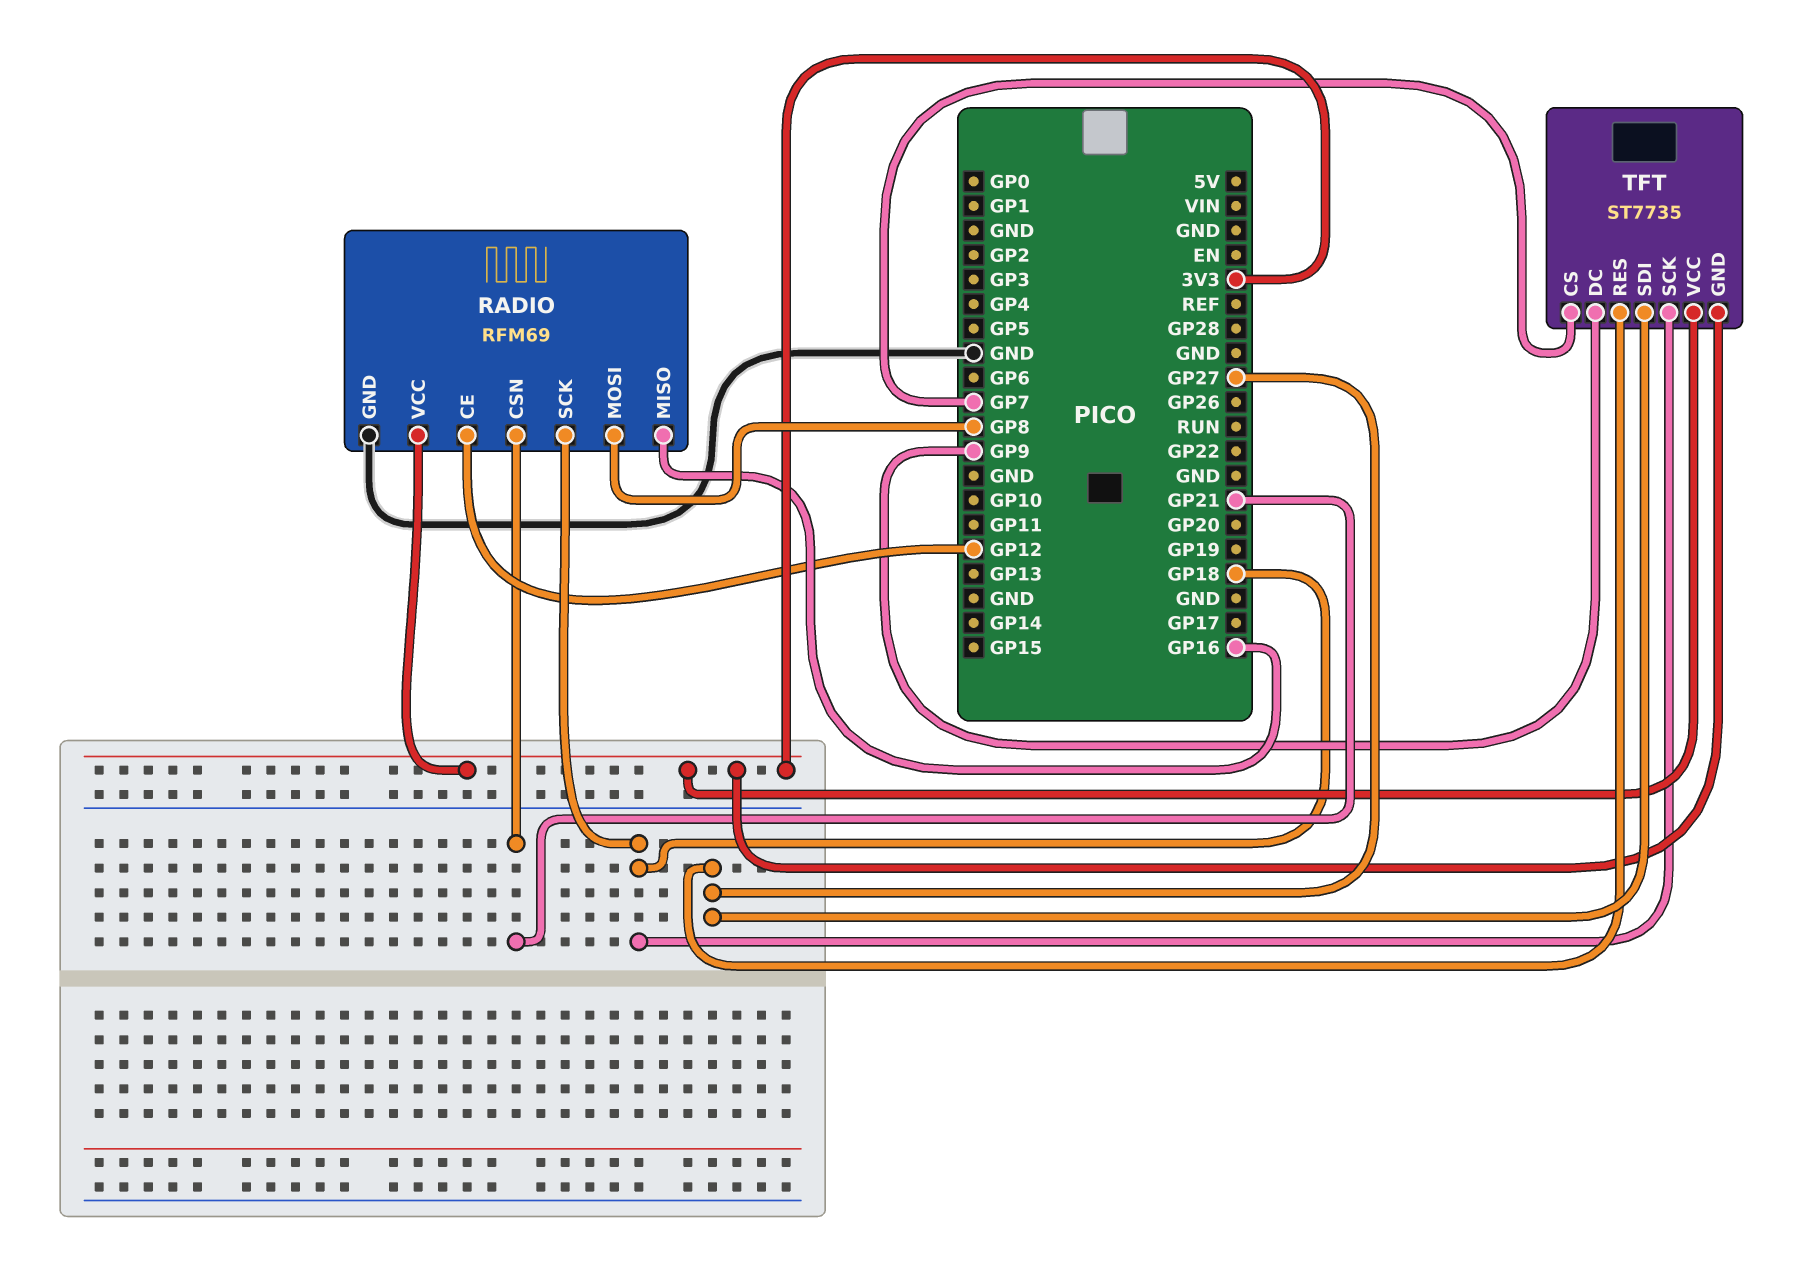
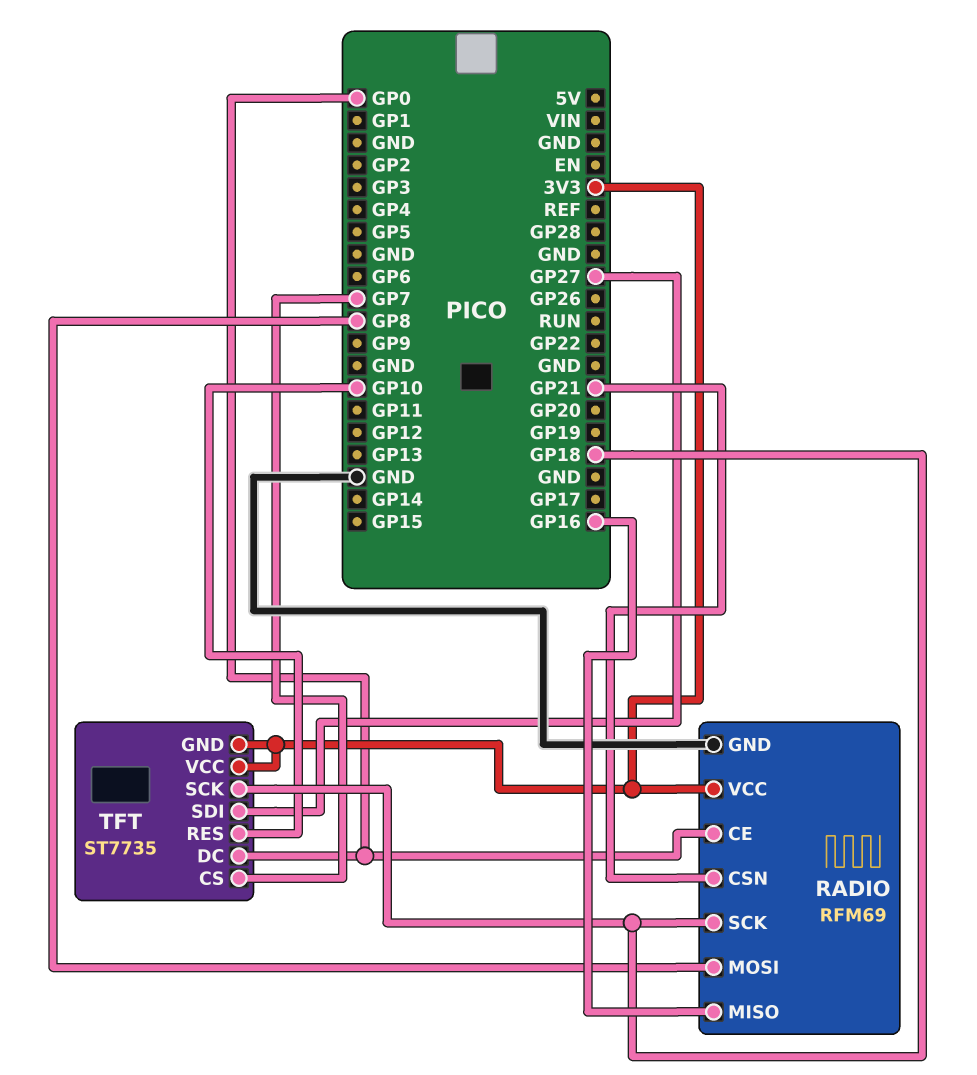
RADIO pin CE: GP12 -> GP0
TFT pin DC: GP9 -> GP0
TFT pin RES: GP27 -> GP10

